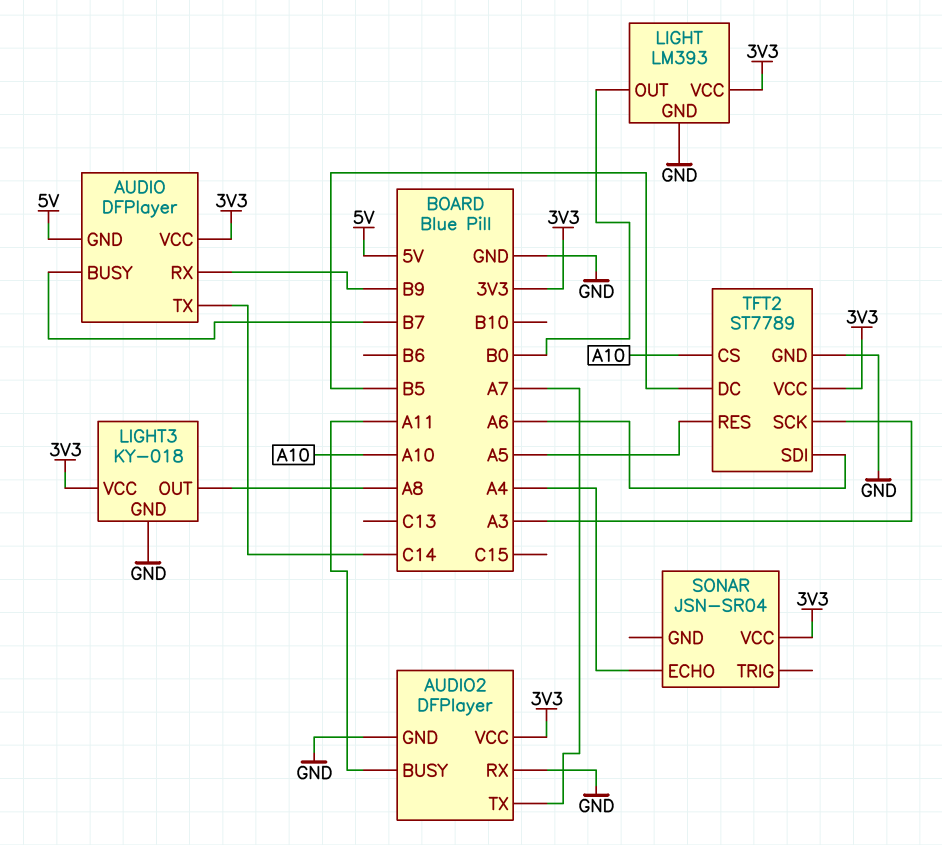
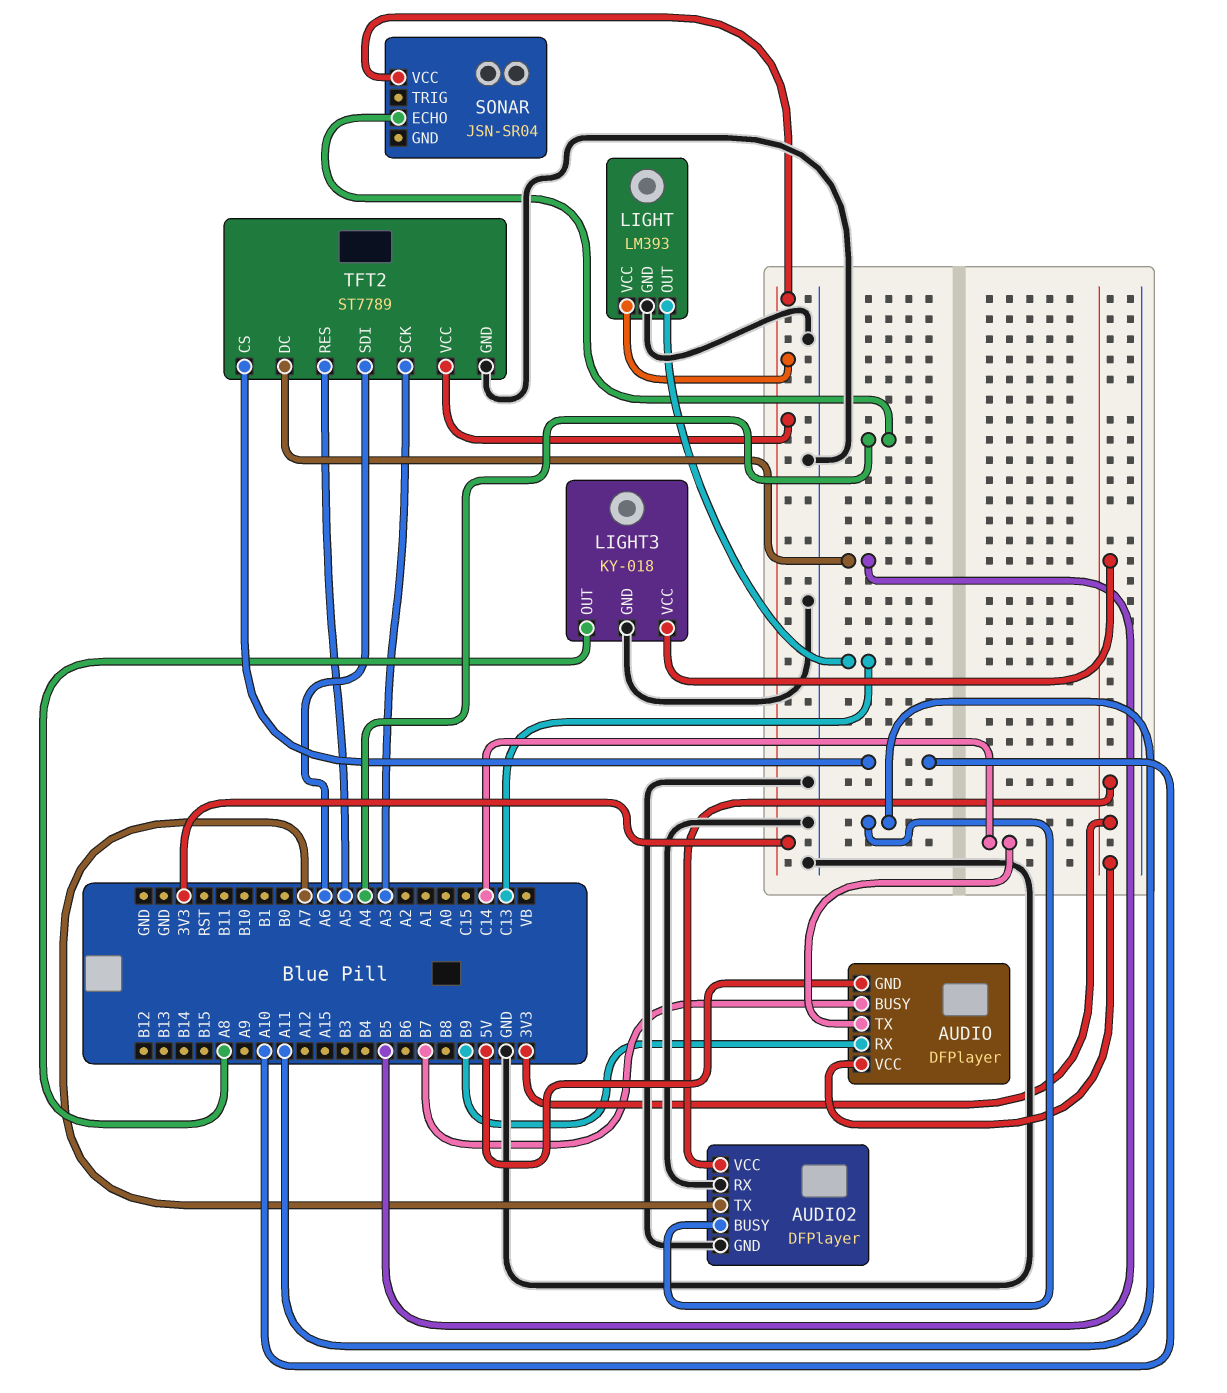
LIGHT pin OUT: B0 -> C13

